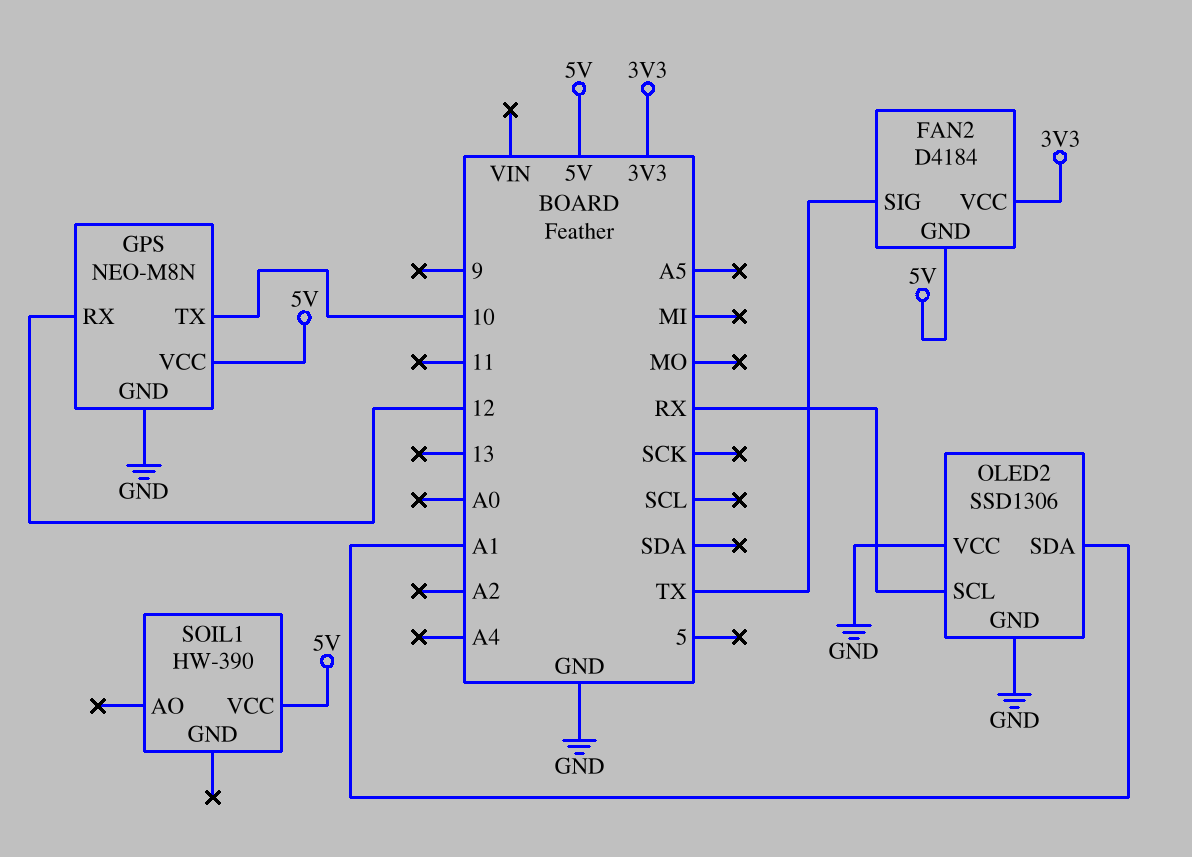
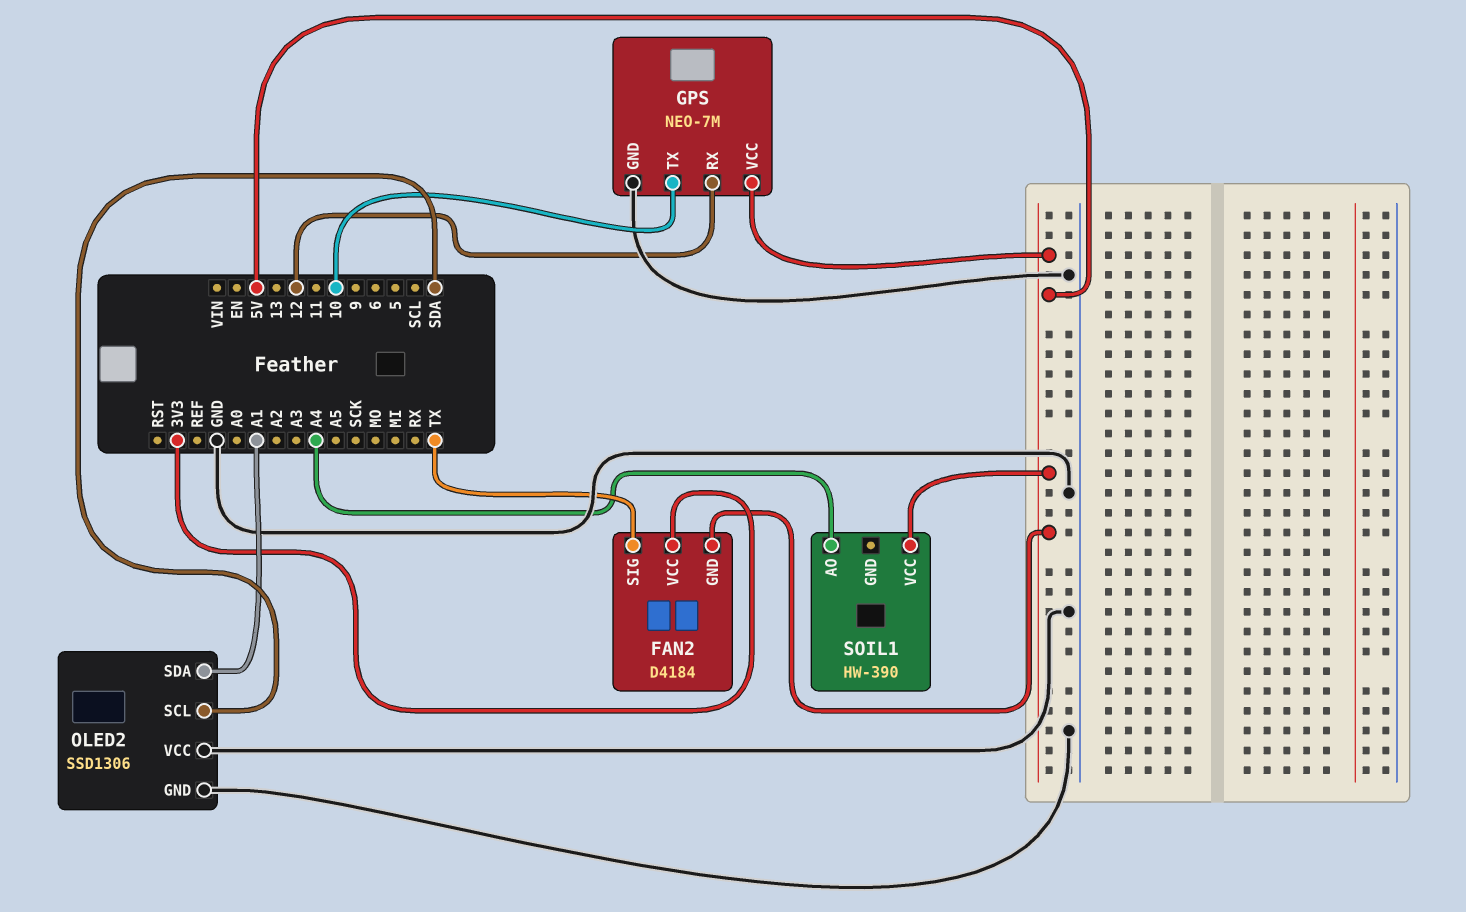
GPS: NEO-M8N -> NEO-7M
OLED2 pin SCL: RX -> SDA
SOIL1 pin AO: none -> A4

